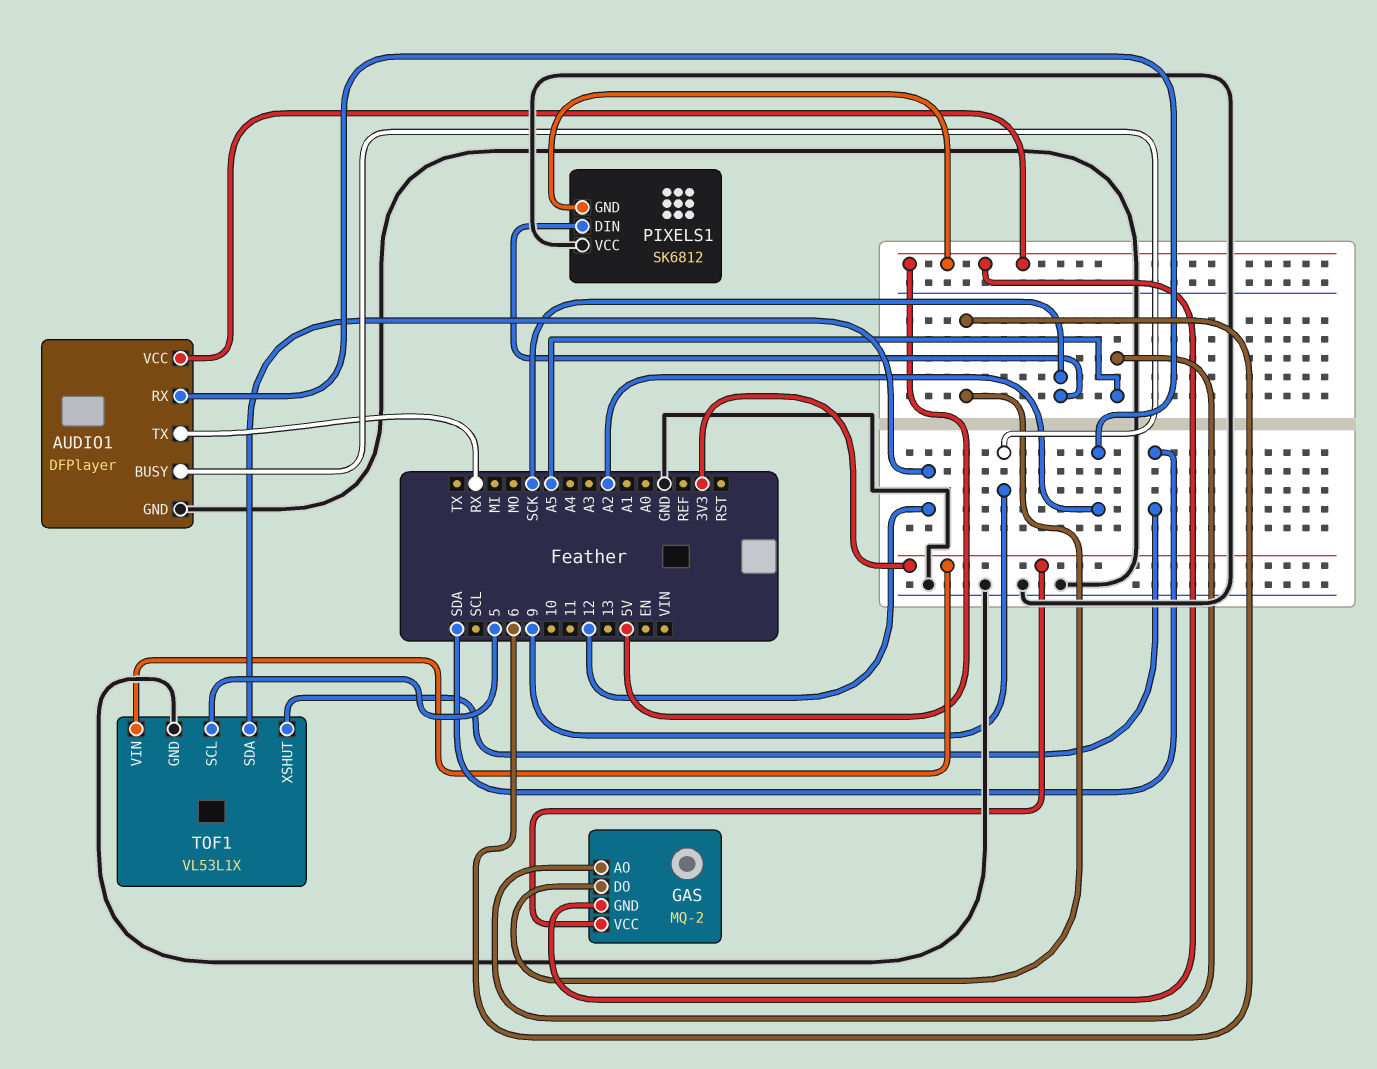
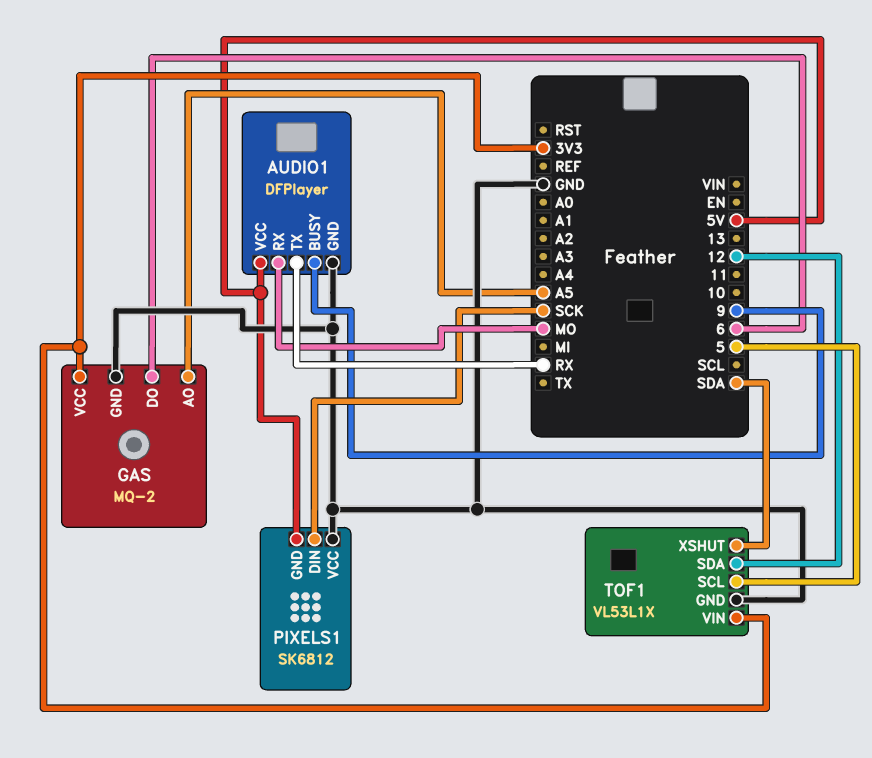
AUDIO1 pin RX: A2 -> MO
GAS pin GND: 5V -> GND

